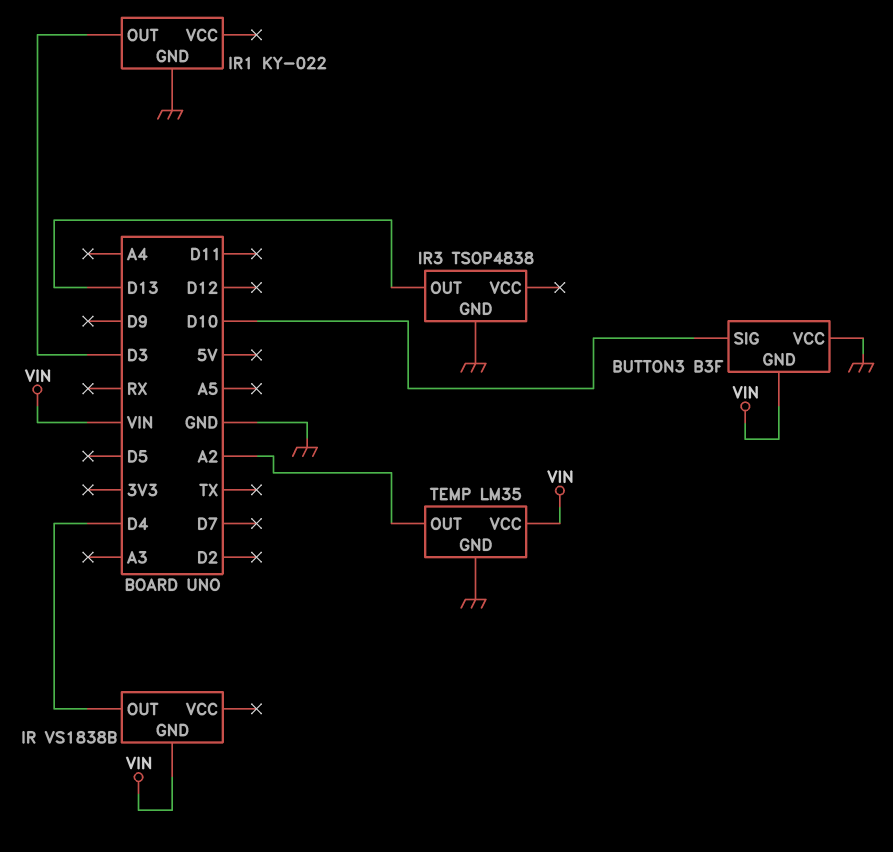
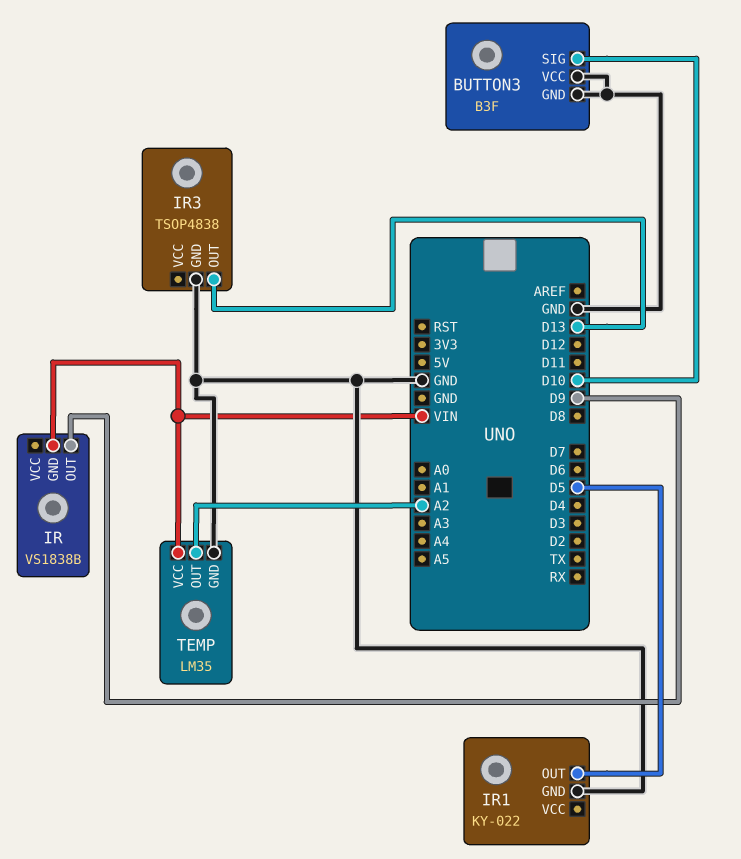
BUTTON3 pin GND: VIN -> GND
IR pin OUT: D4 -> D9
IR1 pin OUT: D3 -> D5

